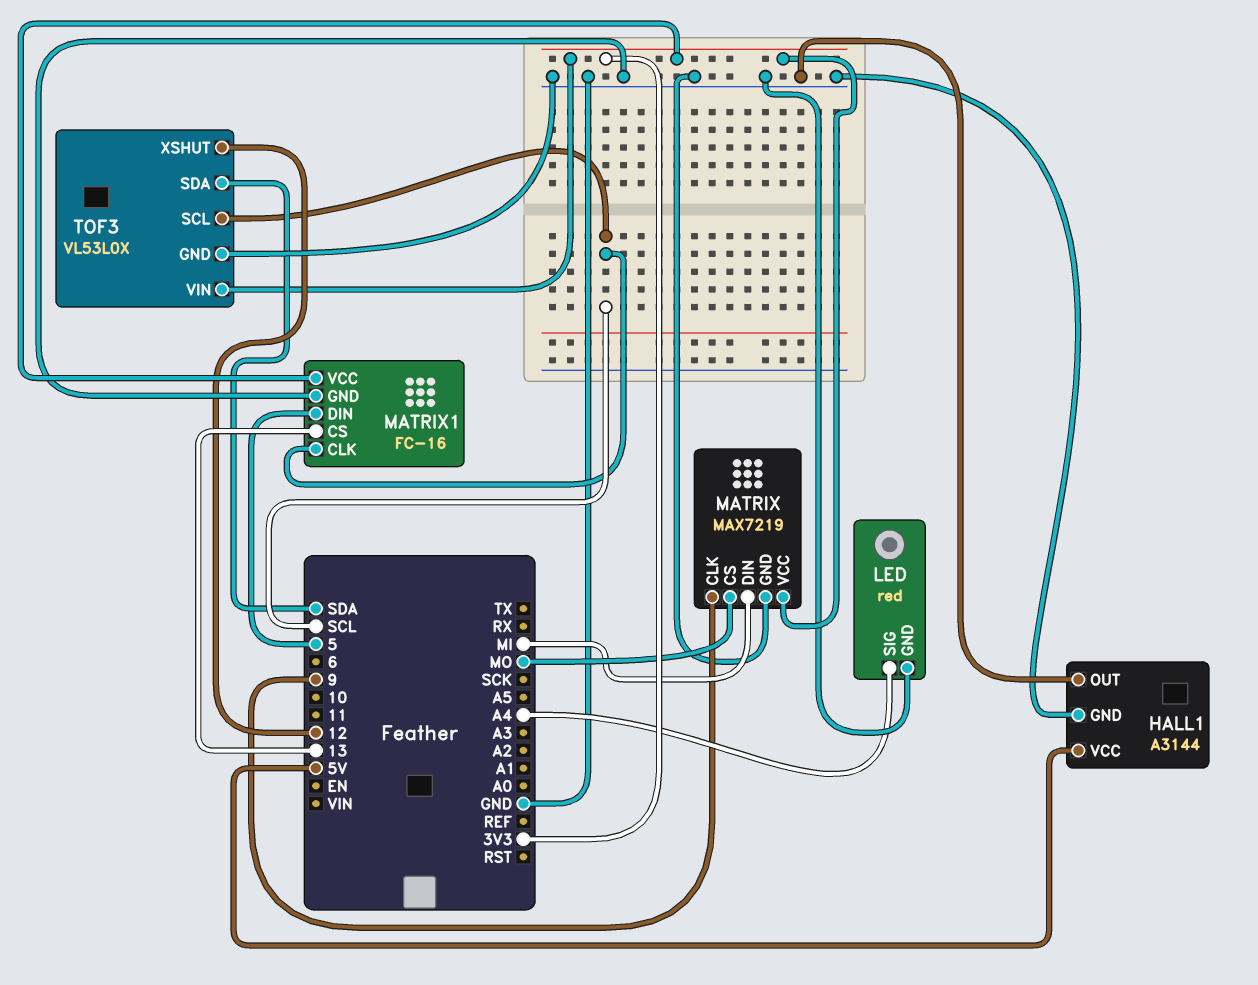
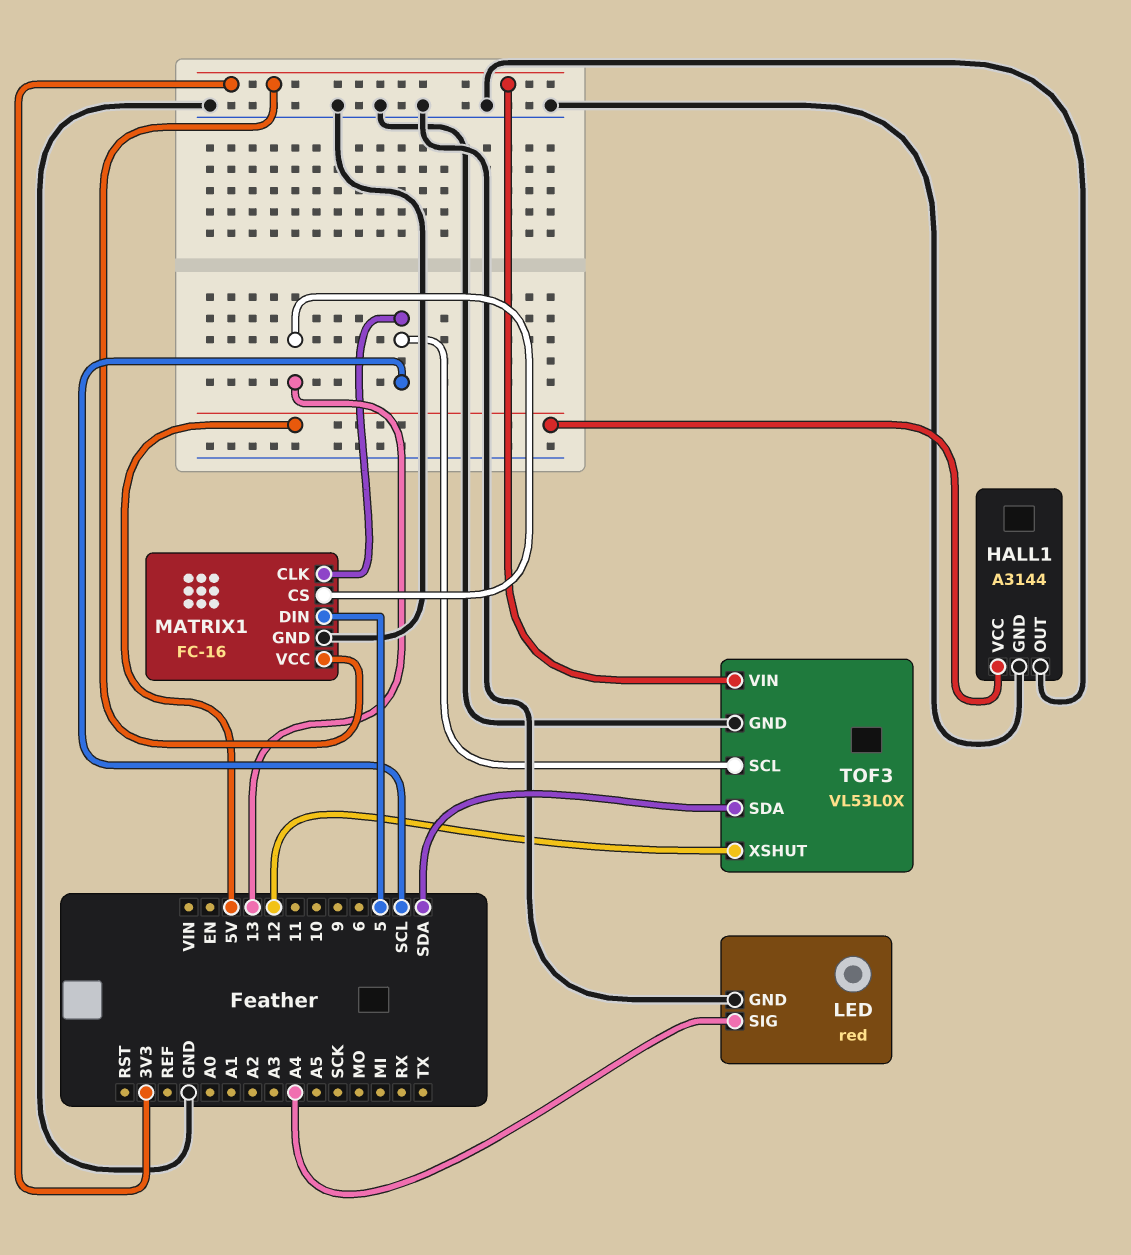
MATRIX: MAX7219 -> none
MATRIX pin CLK: 9 -> none
MATRIX pin CS: MO -> none
MATRIX pin DIN: MI -> none
MATRIX pin GND: GND -> none
MATRIX pin VCC: 3V3 -> none

